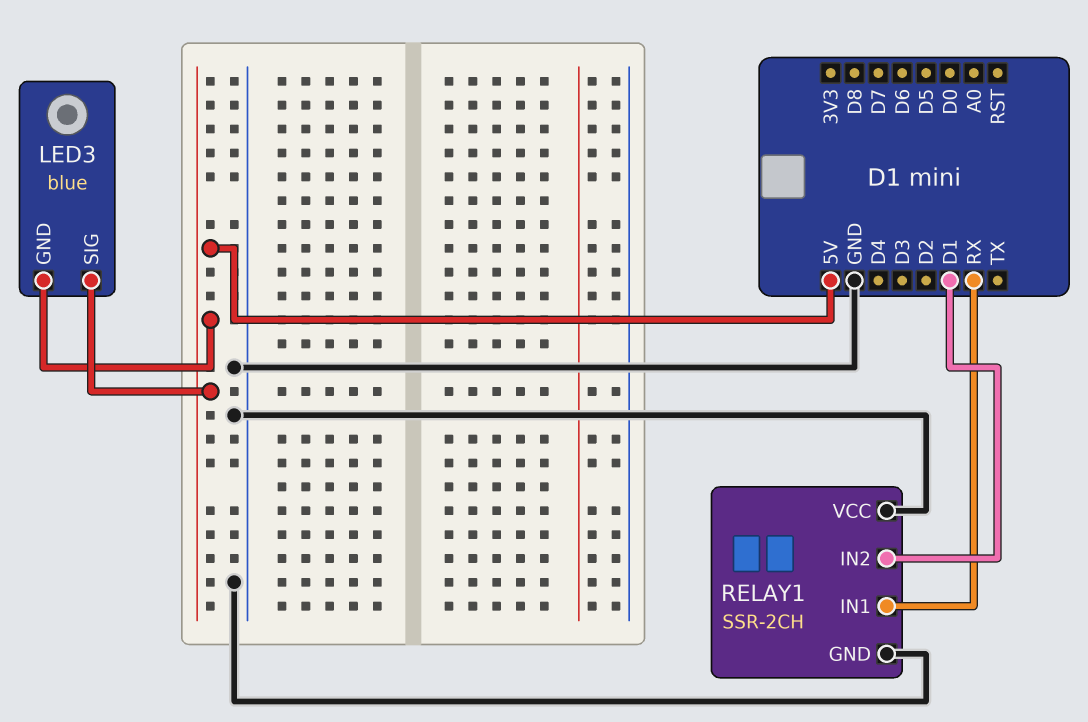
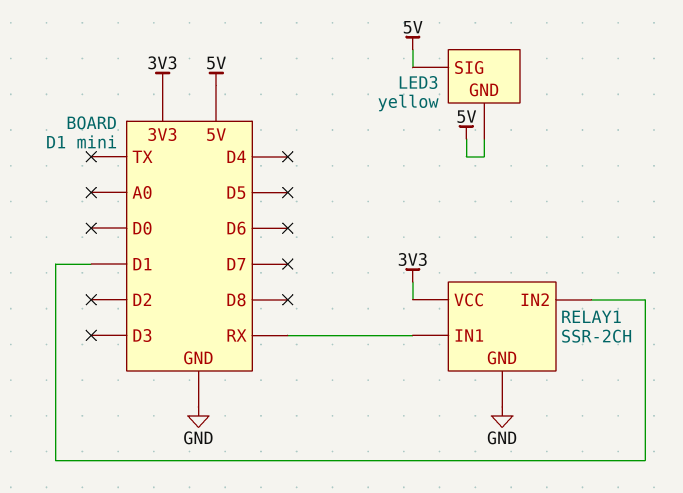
LED3: blue -> yellow
RELAY1 pin VCC: GND -> 3V3

